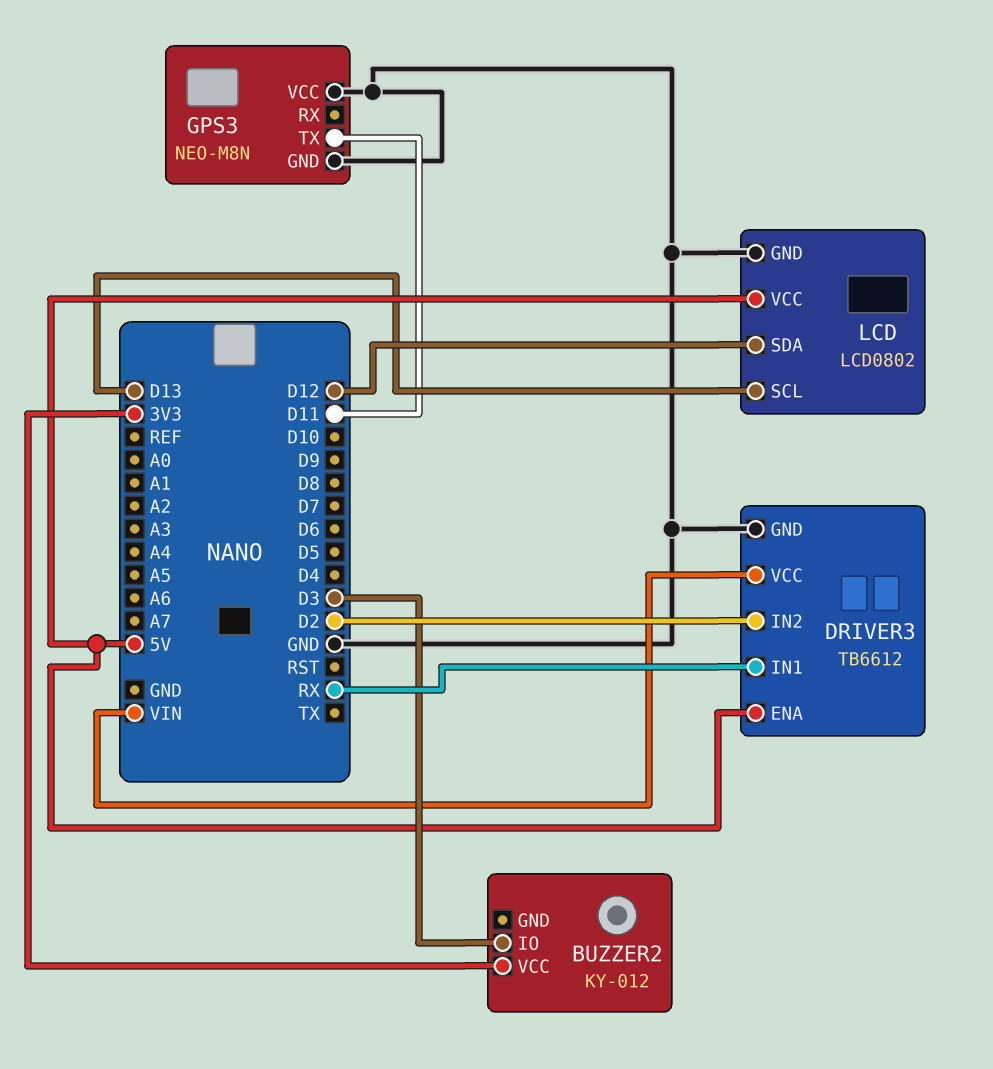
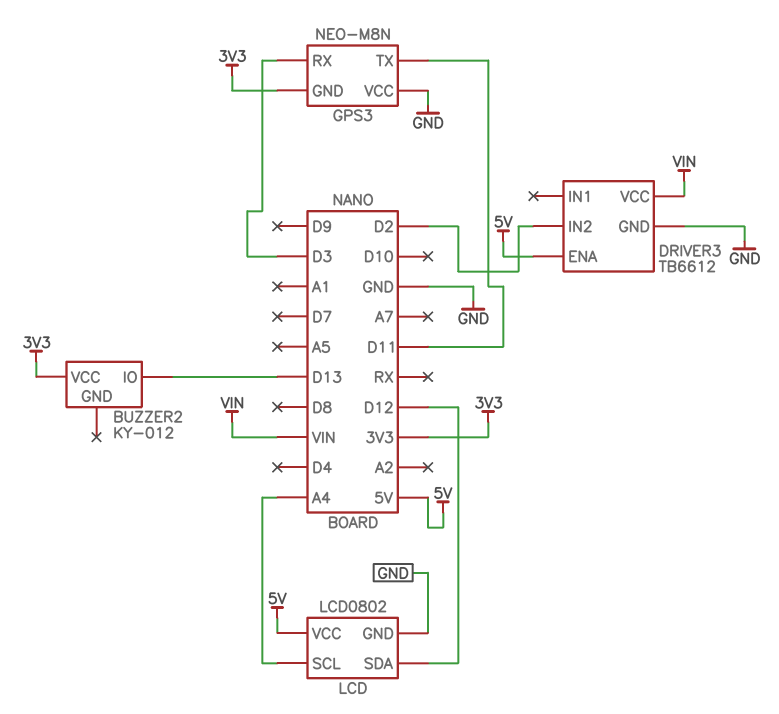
BUZZER2 pin IO: D3 -> D13
DRIVER3 pin IN1: RX -> none
GPS3 pin GND: GND -> 3V3
GPS3 pin RX: none -> D3
LCD pin SCL: D13 -> A4

